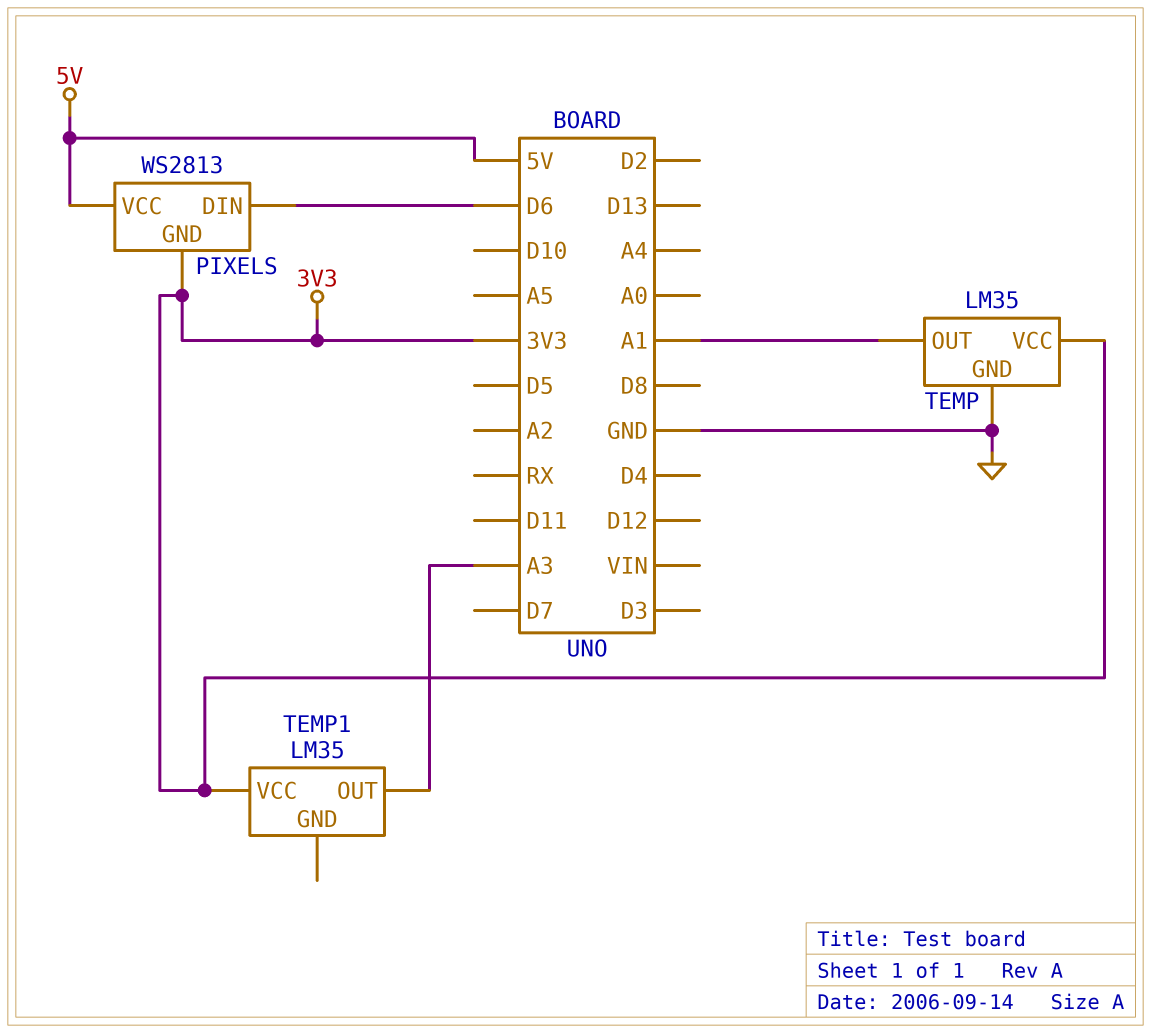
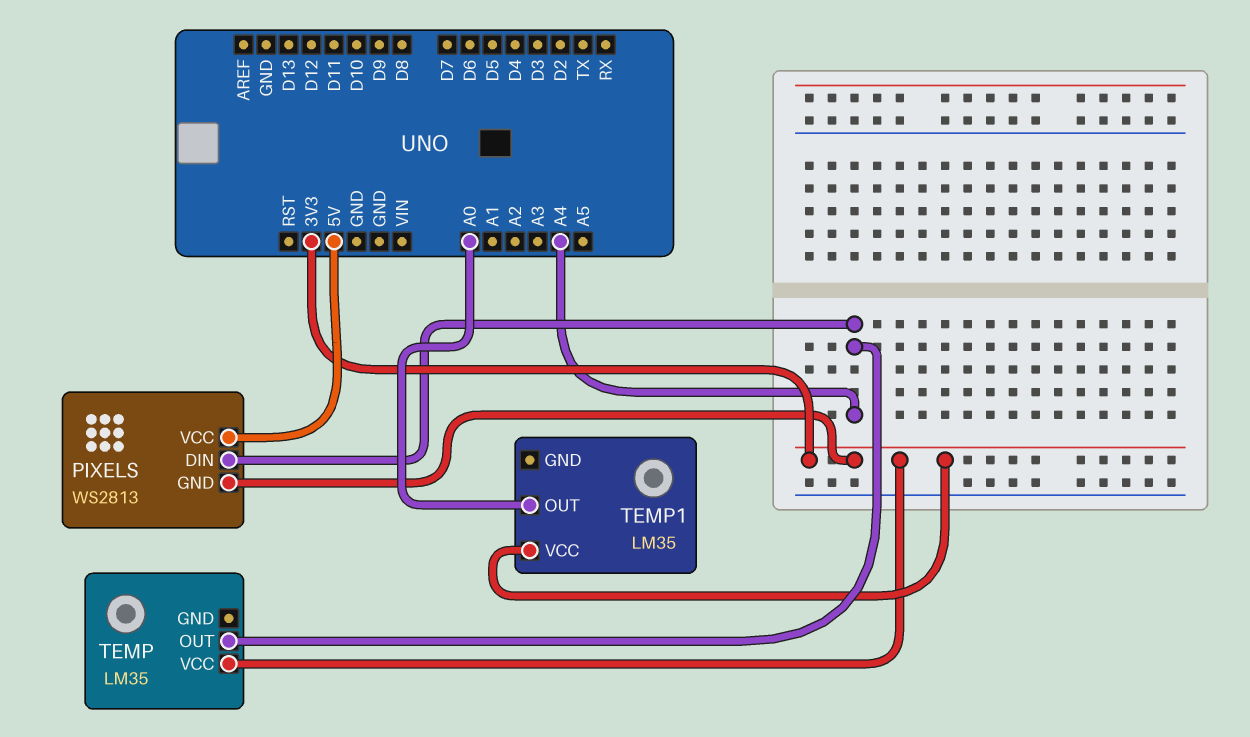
PIXELS pin DIN: D6 -> A4
TEMP pin GND: GND -> none
TEMP pin OUT: A1 -> A4
TEMP1 pin OUT: A3 -> A0

